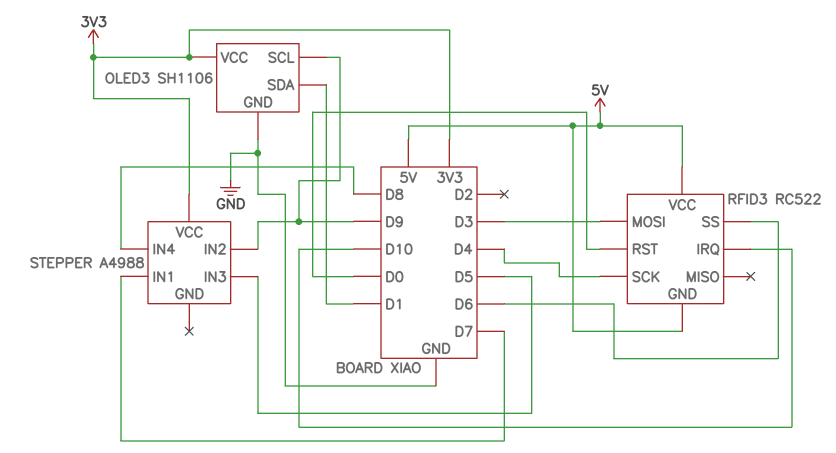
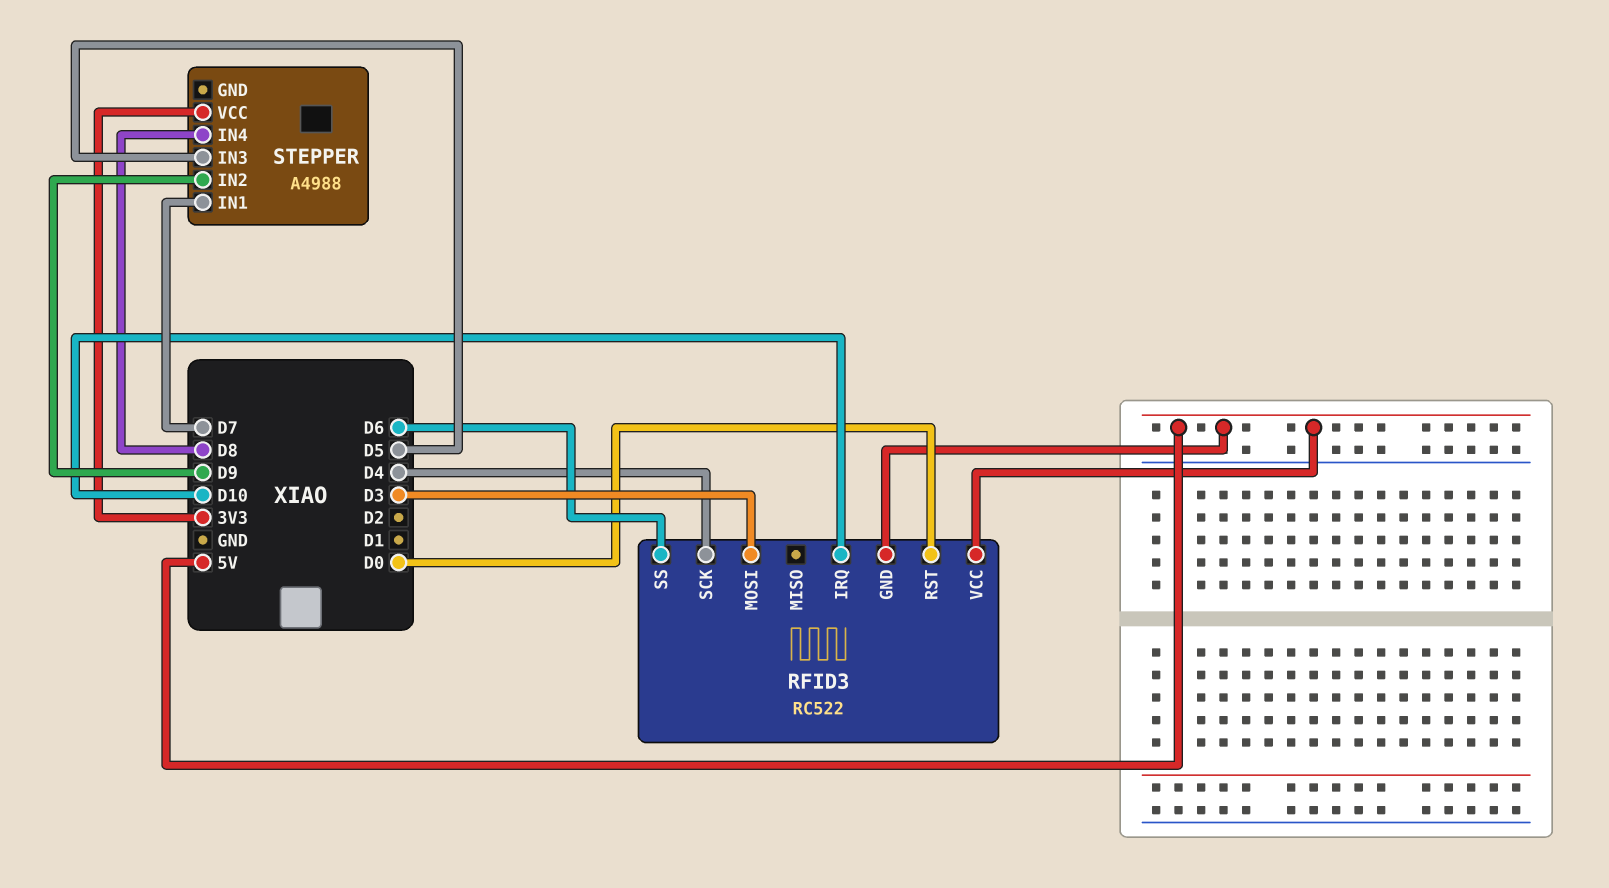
OLED3: SH1106 -> none
OLED3 pin GND: GND -> none
OLED3 pin SCL: D9 -> none
OLED3 pin SDA: D1 -> none
OLED3 pin VCC: 3V3 -> none

